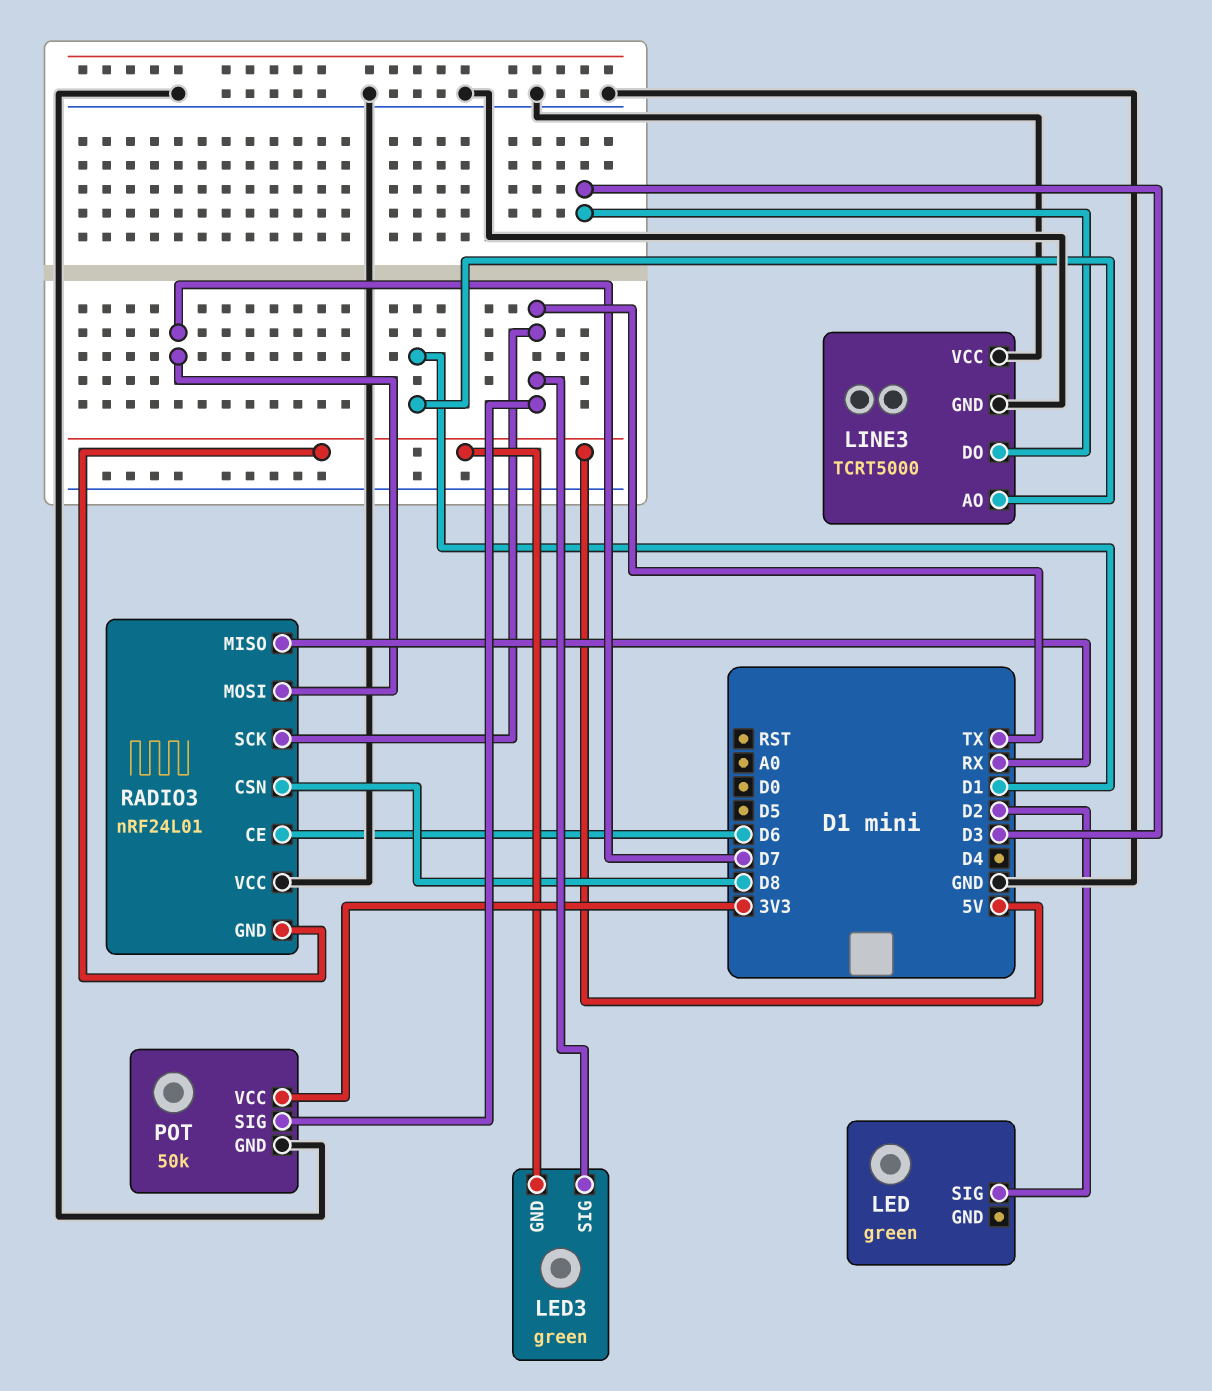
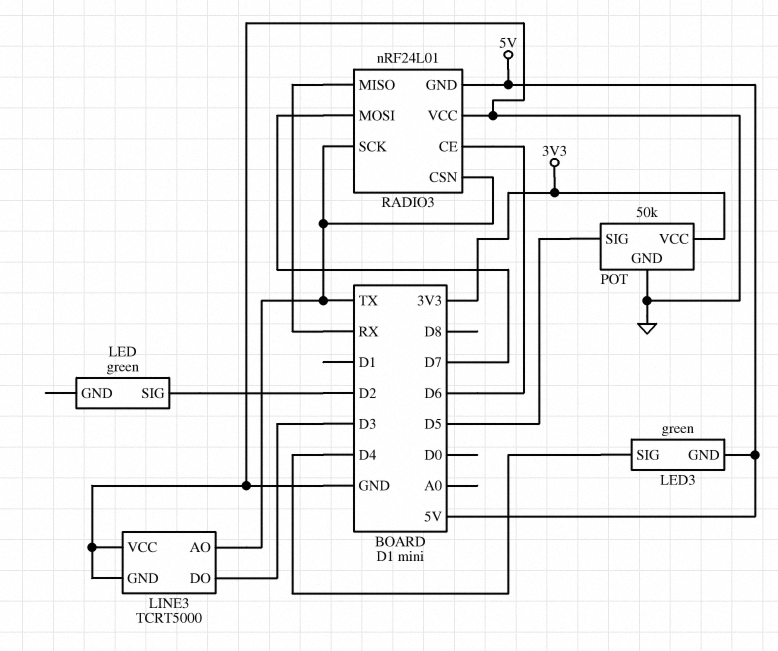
LED3 pin SIG: TX -> D4
LINE3 pin AO: D1 -> TX
POT pin SIG: TX -> D5
RADIO3 pin CSN: D8 -> TX

